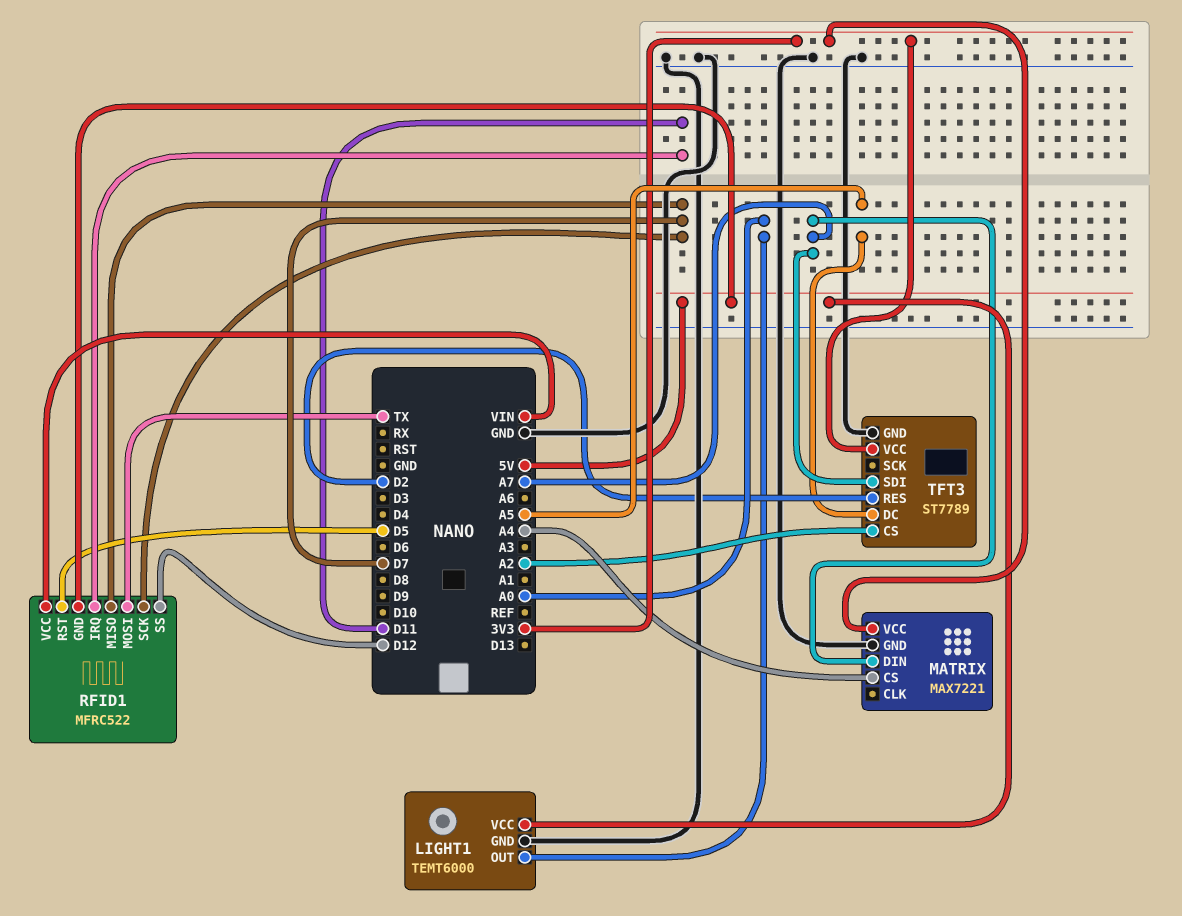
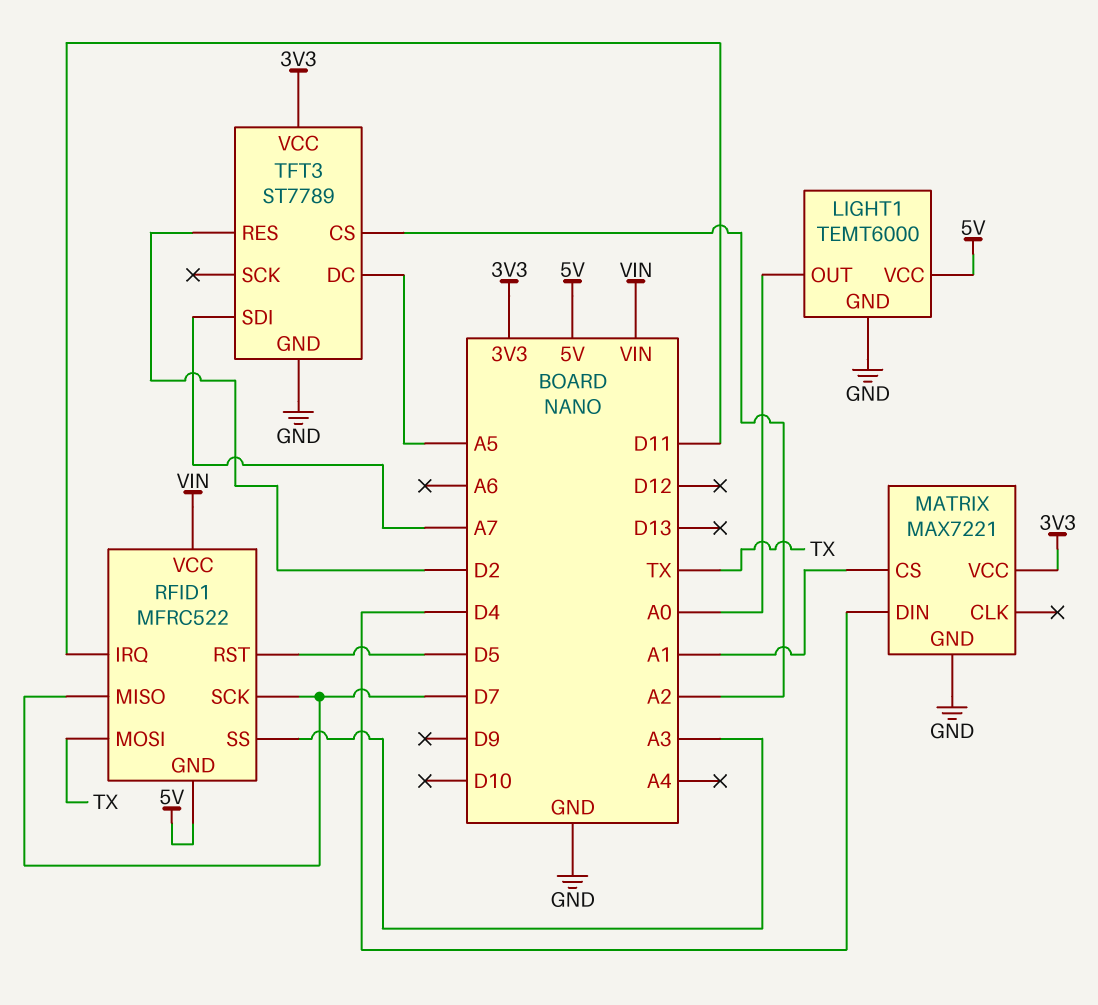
MATRIX pin CS: A4 -> A1
MATRIX pin DIN: A7 -> D4
RFID1 pin SS: D12 -> A3

